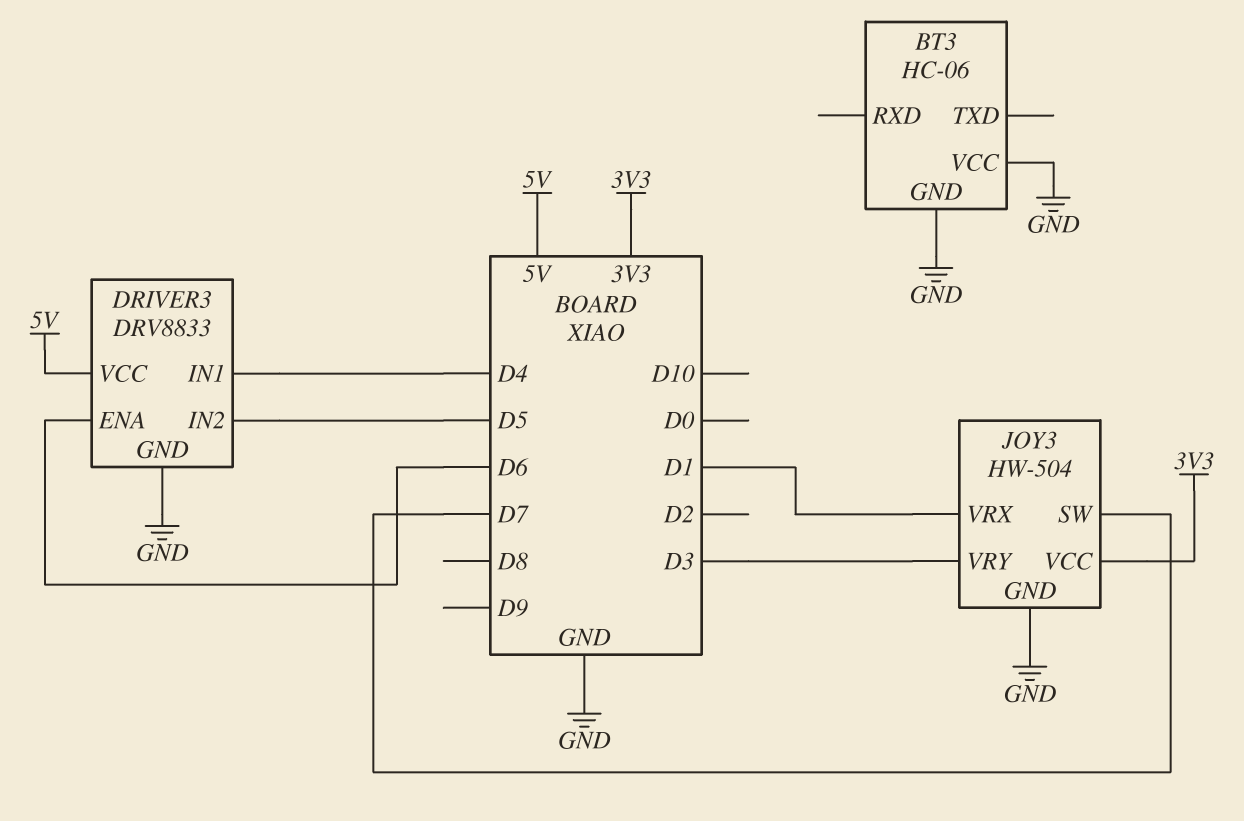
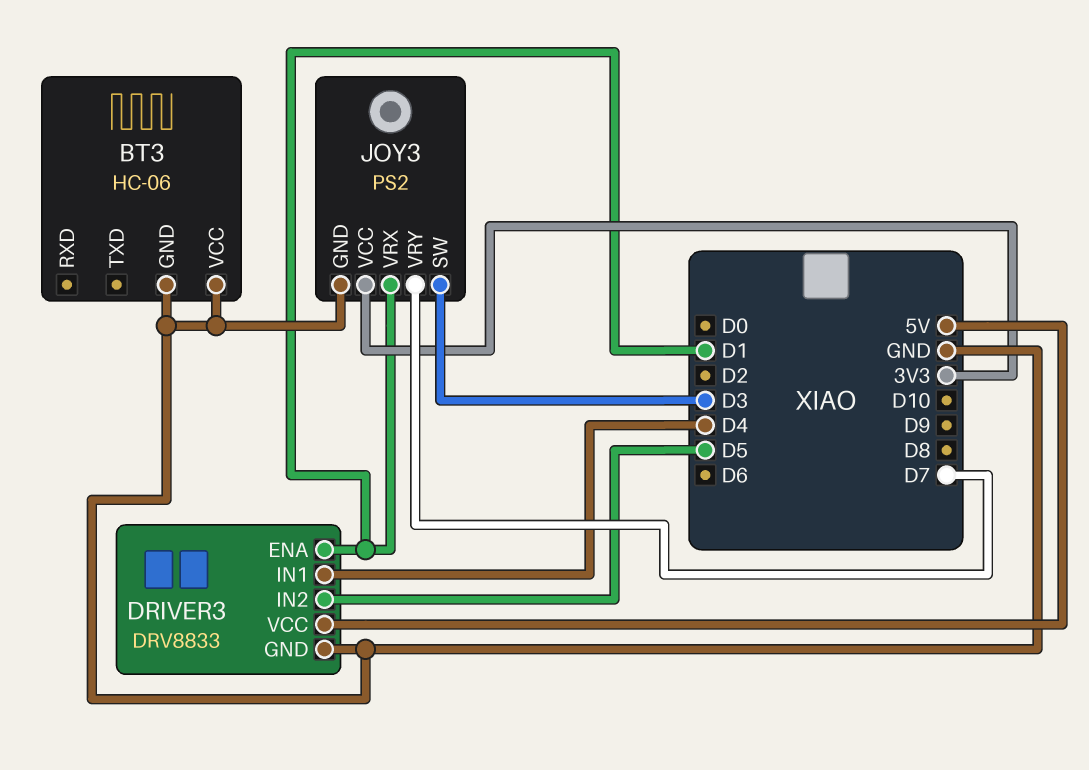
DRIVER3 pin ENA: D6 -> D1
JOY3: HW-504 -> PS2
JOY3 pin SW: D7 -> D3
JOY3 pin VRY: D3 -> D7

